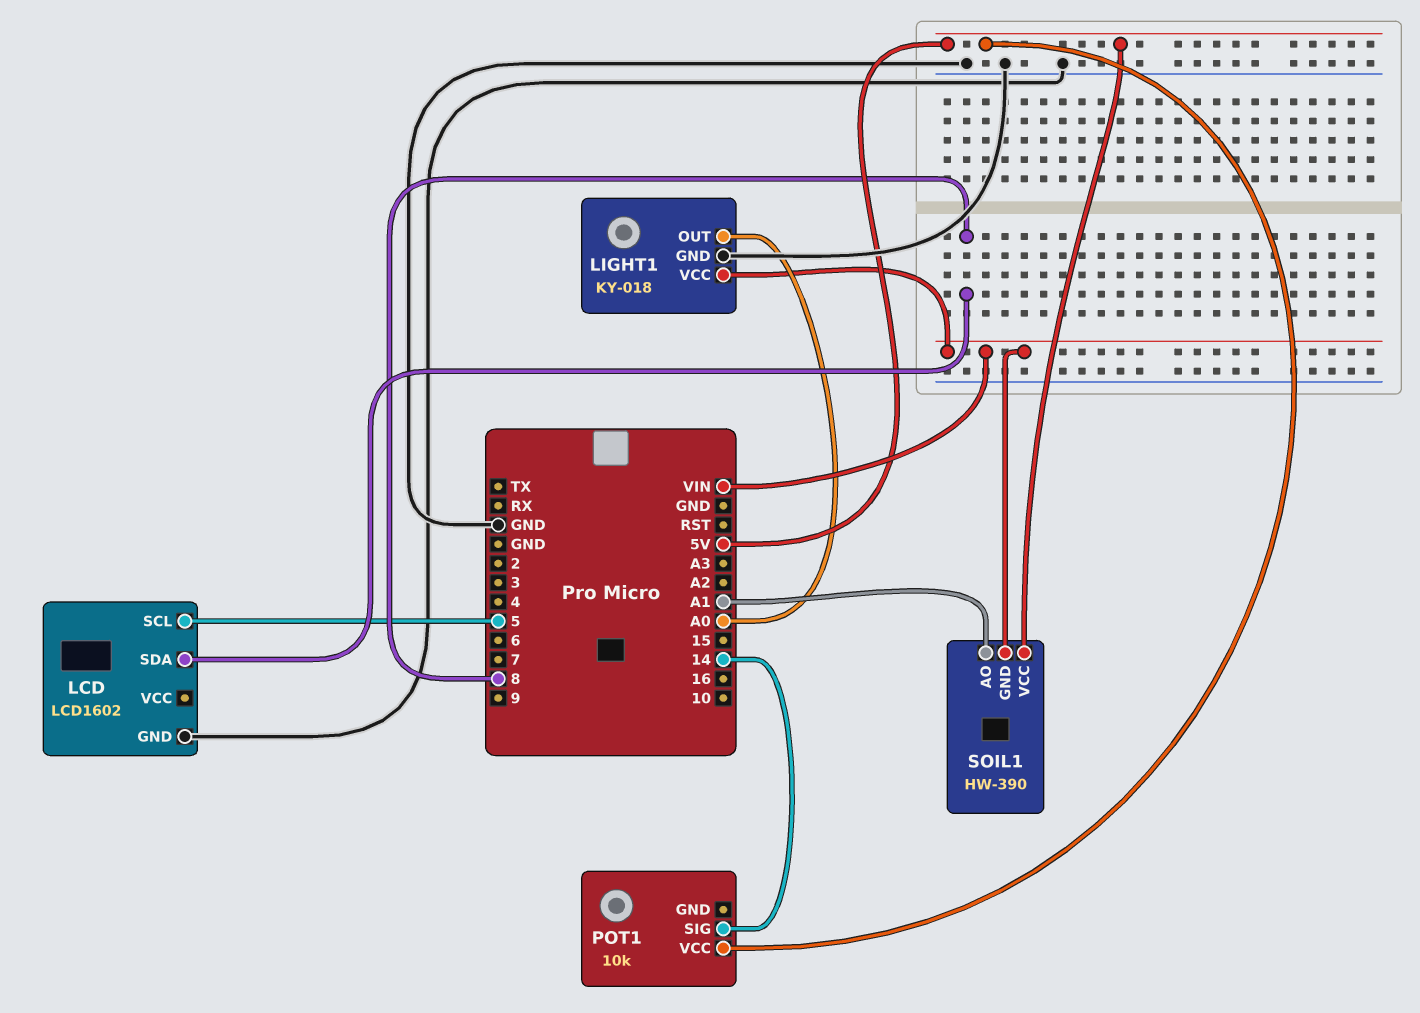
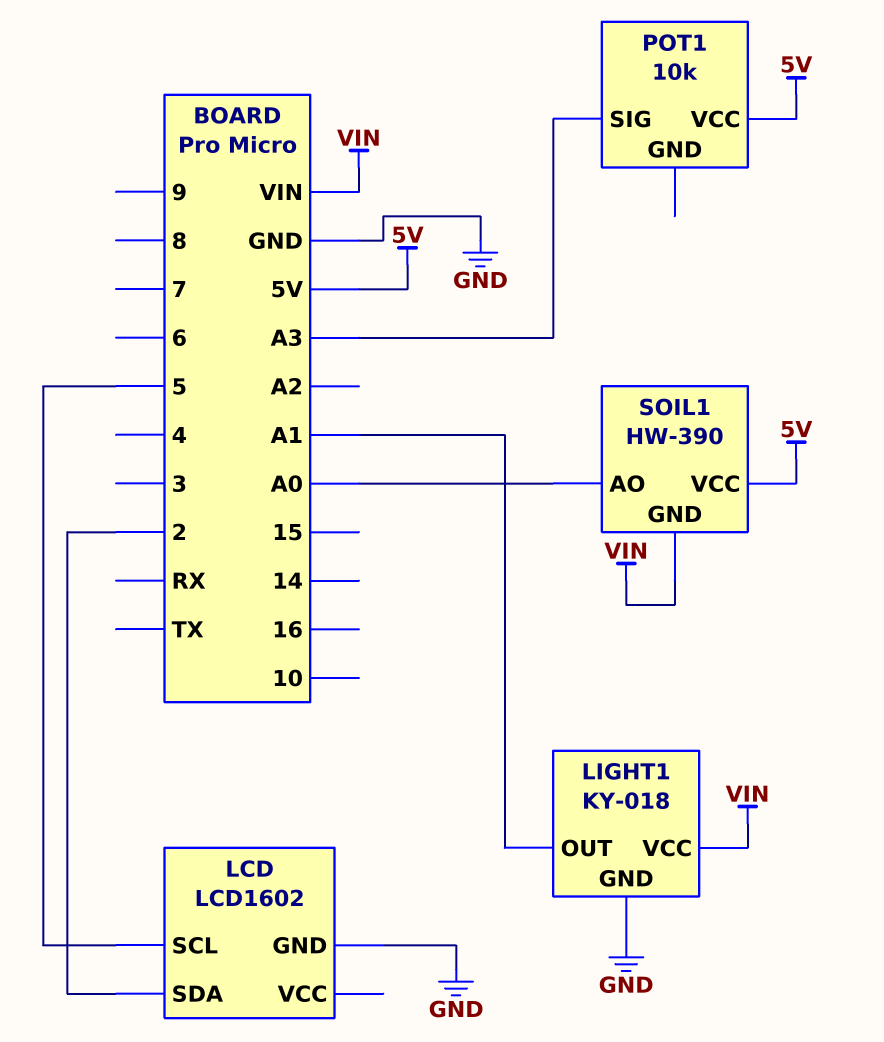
LCD pin SDA: 8 -> 2
LIGHT1 pin OUT: A0 -> A1
POT1 pin SIG: 14 -> A3
SOIL1 pin AO: A1 -> A0

